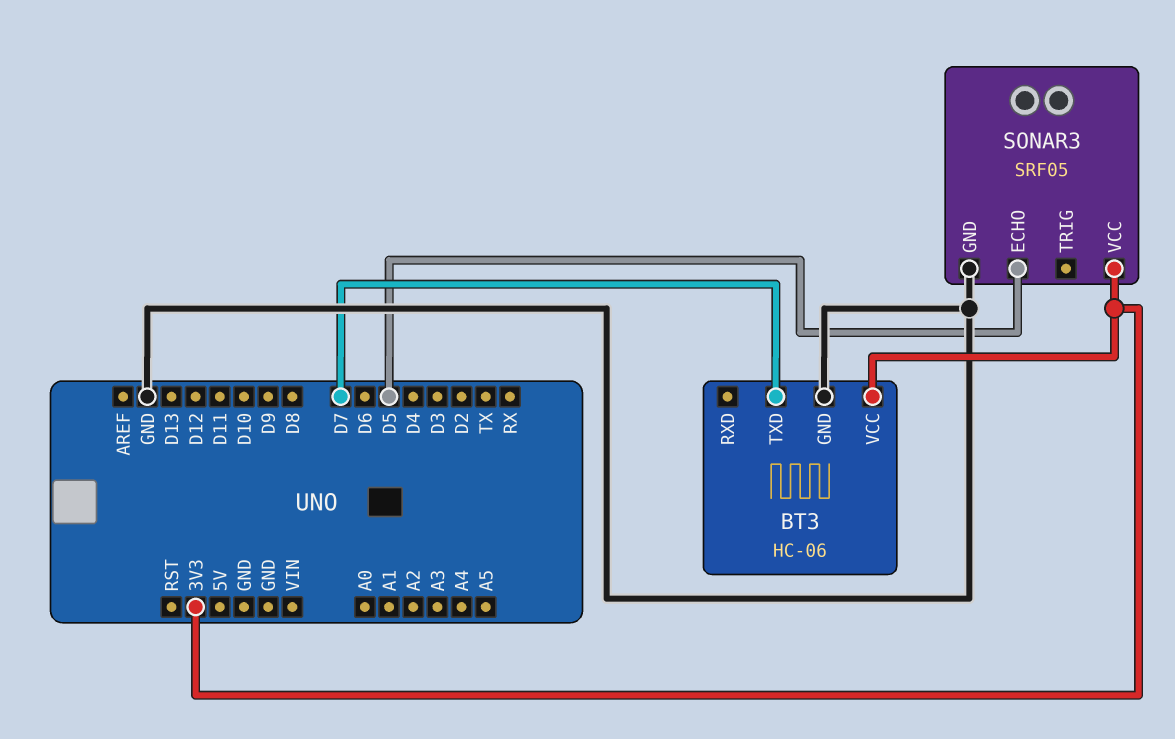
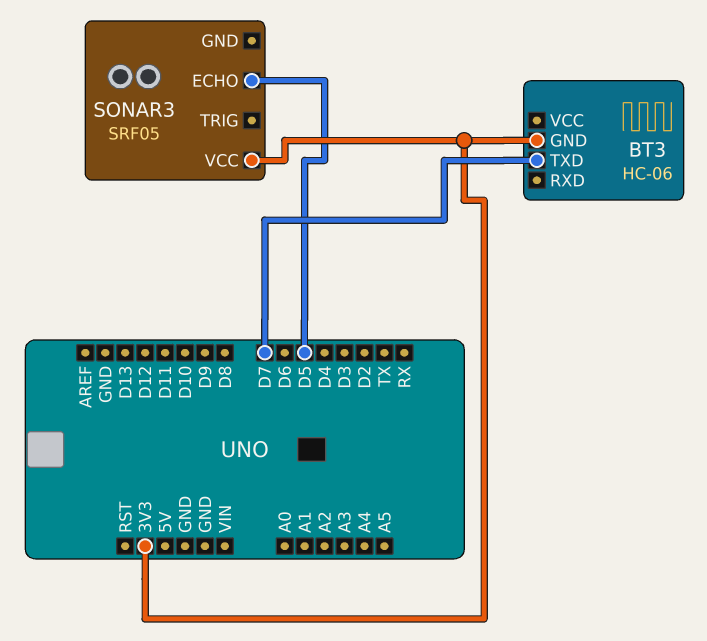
BT3 pin GND: GND -> 3V3
BT3 pin VCC: 3V3 -> none
SONAR3 pin GND: GND -> none

